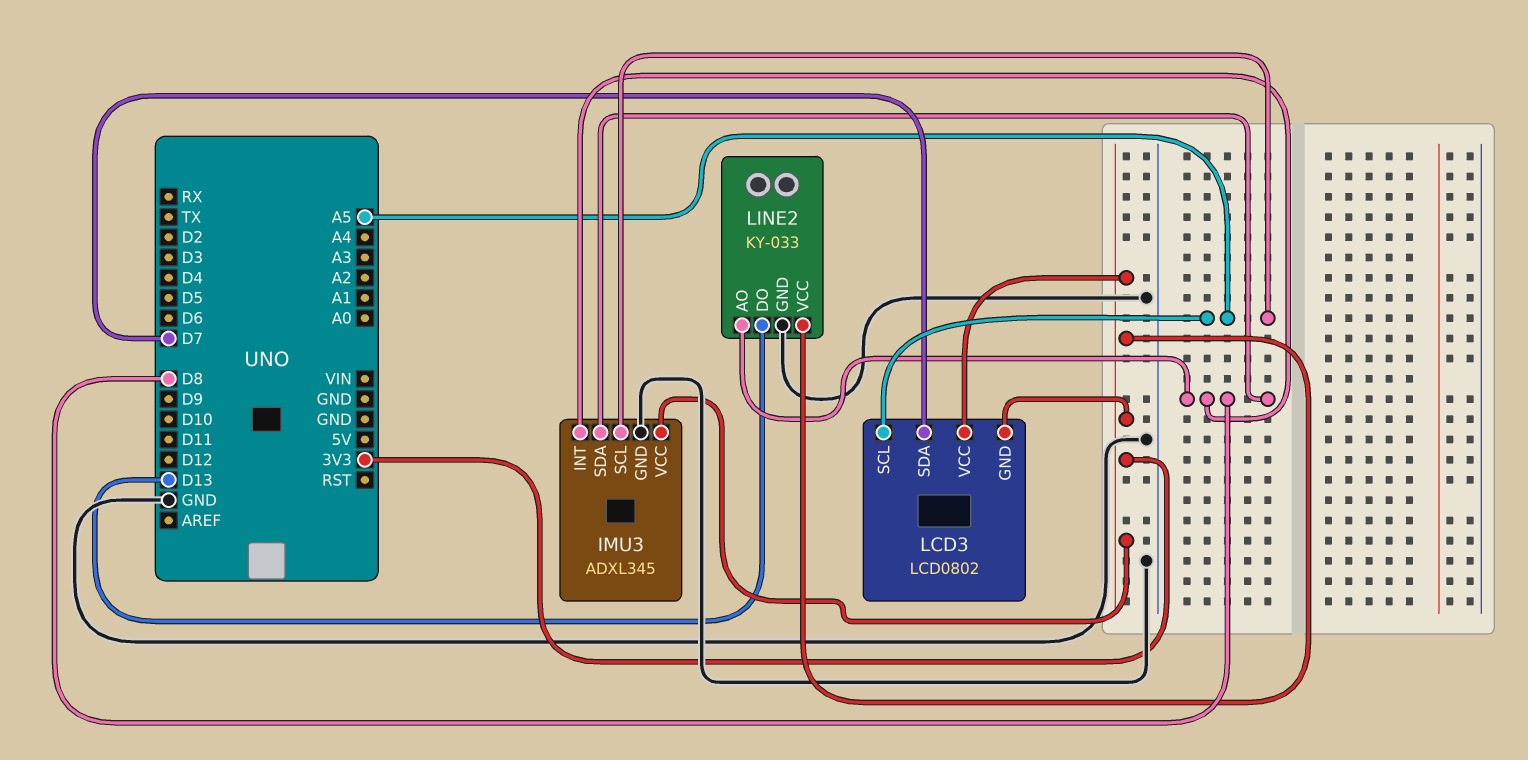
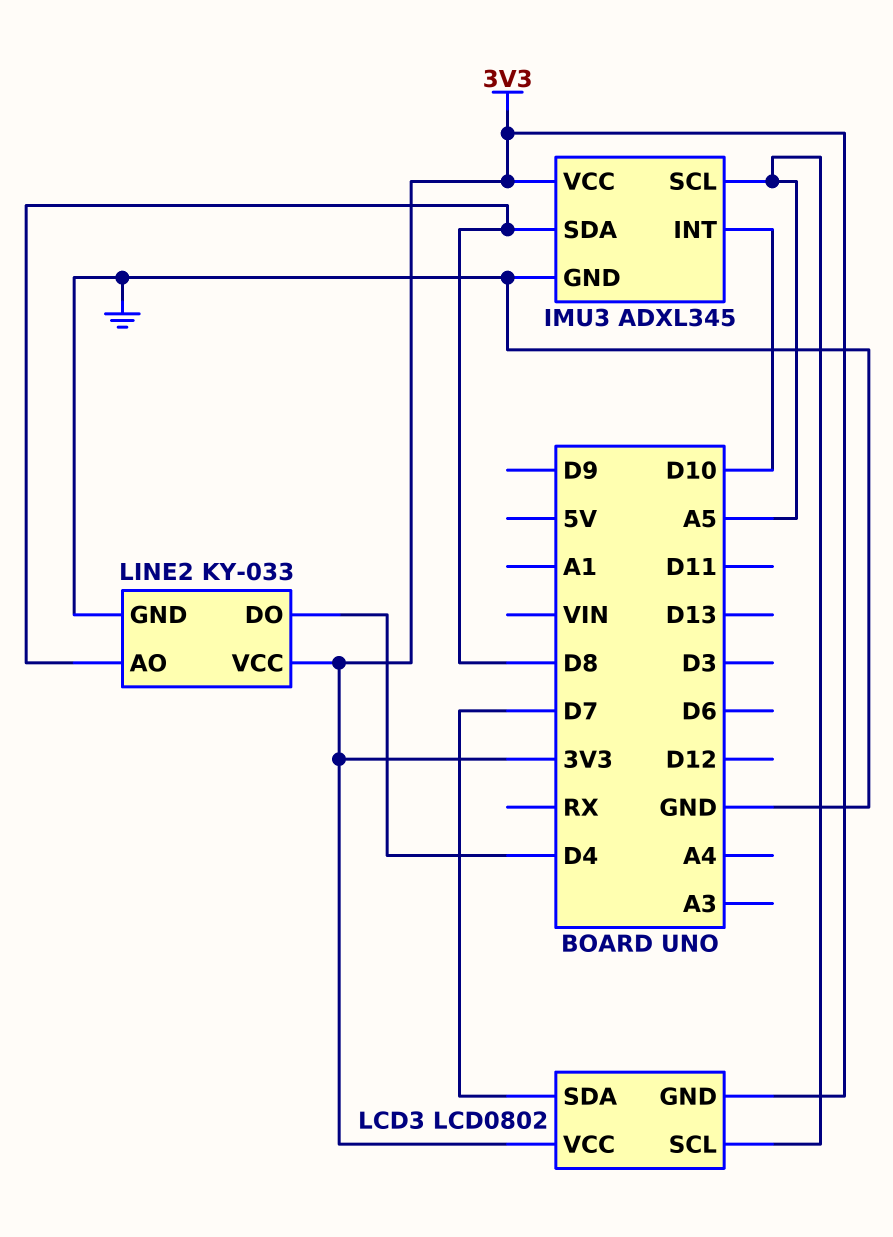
IMU3 pin INT: D8 -> D10
LINE2 pin DO: D13 -> D4

